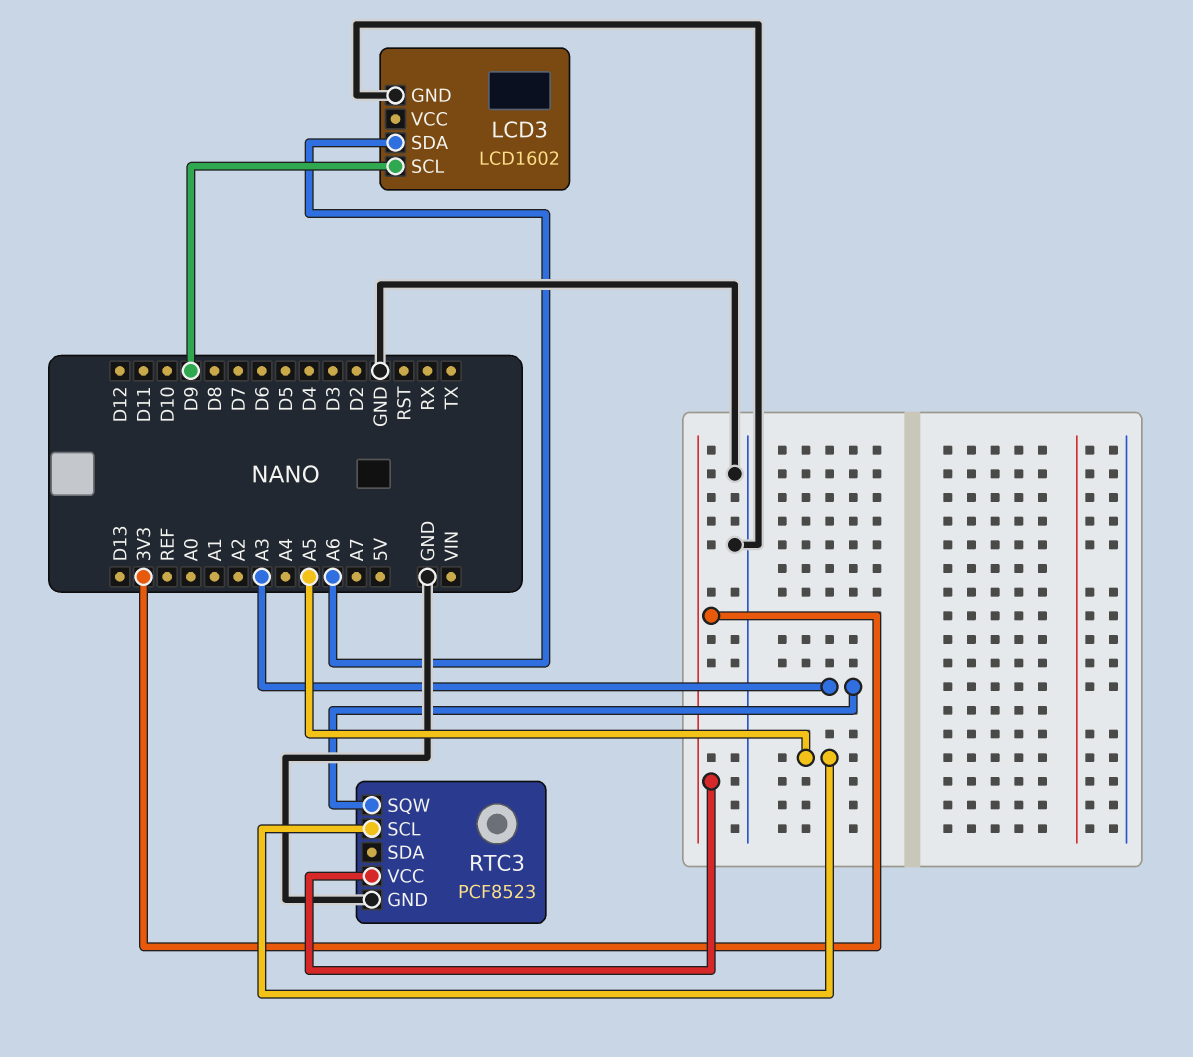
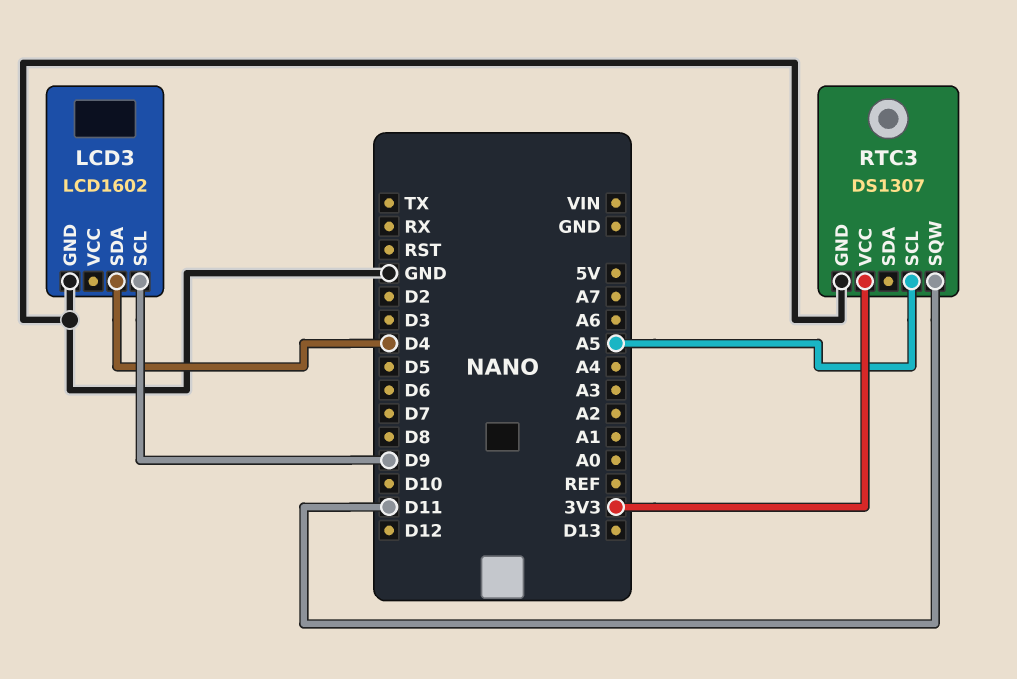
LCD3 pin SDA: A6 -> D4
RTC3: PCF8523 -> DS1307
RTC3 pin SQW: A3 -> D11

